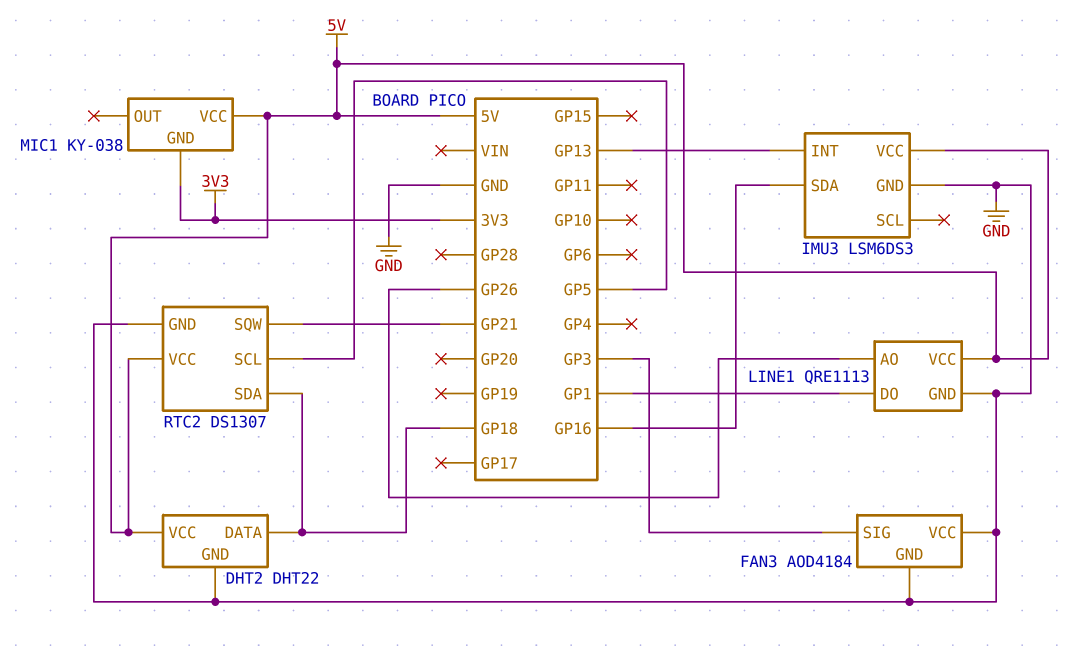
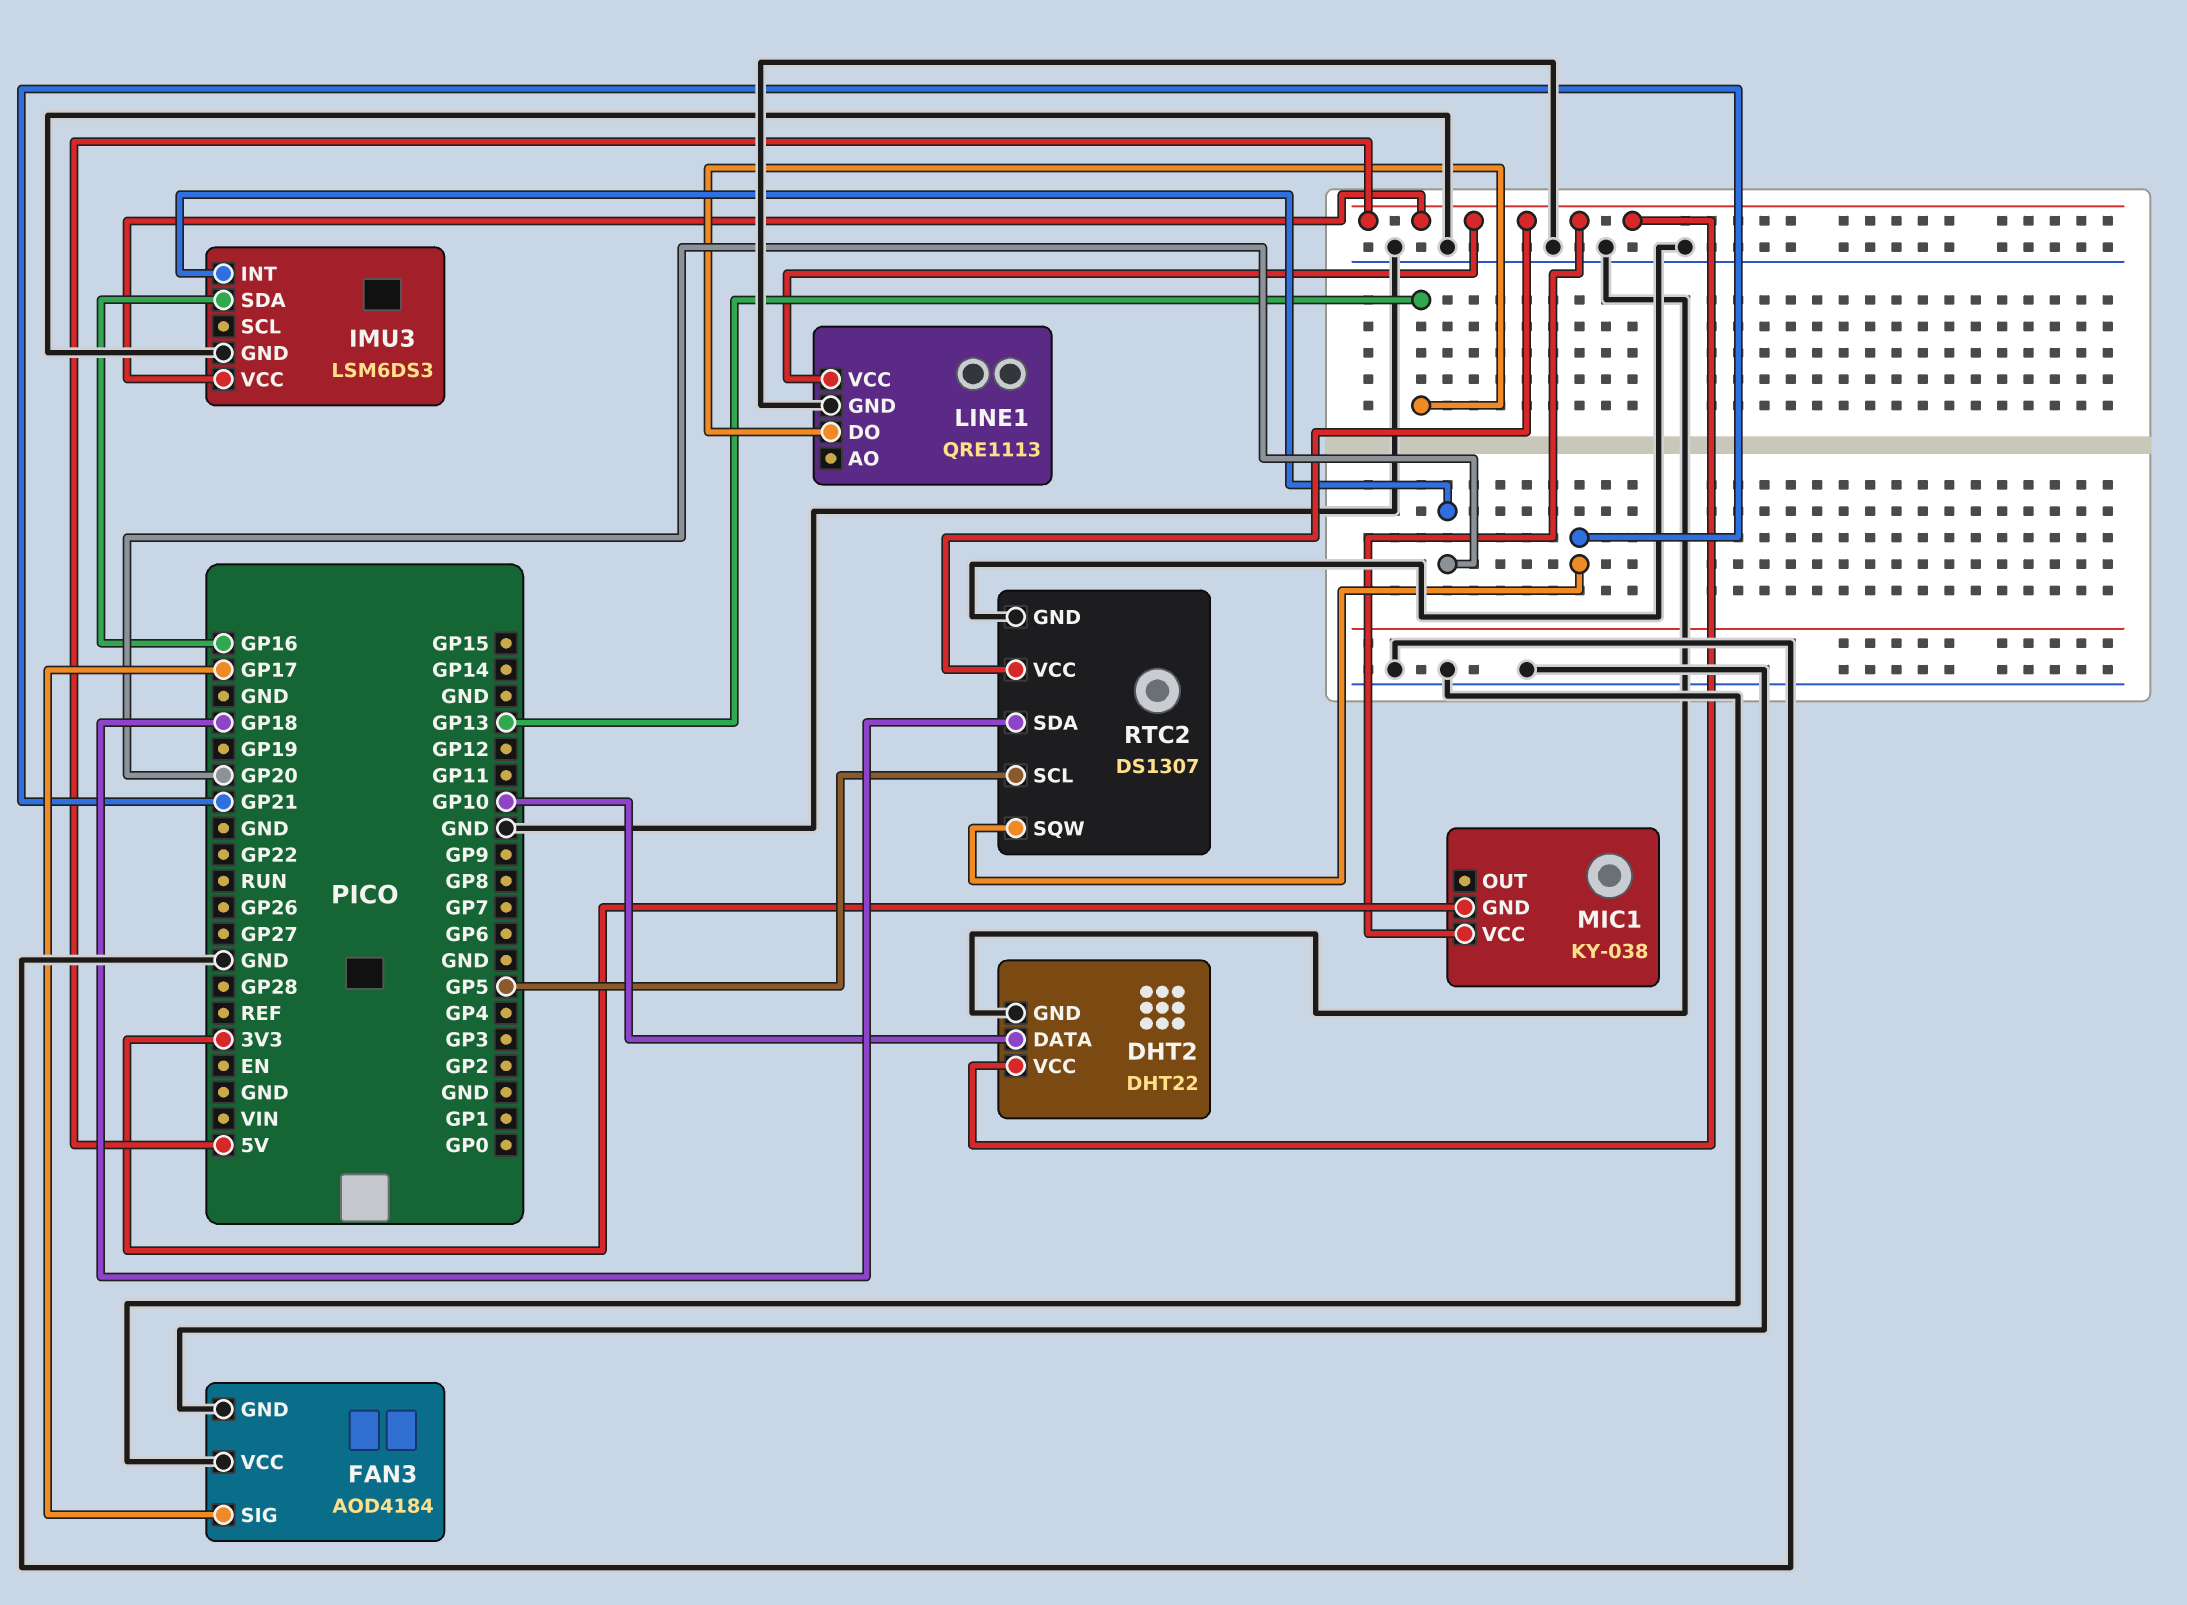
DHT2 pin DATA: GP18 -> GP10
FAN3 pin SIG: GP3 -> GP17
IMU3 pin INT: GP13 -> GP20
LINE1 pin AO: GP26 -> none
LINE1 pin DO: GP1 -> GP13

